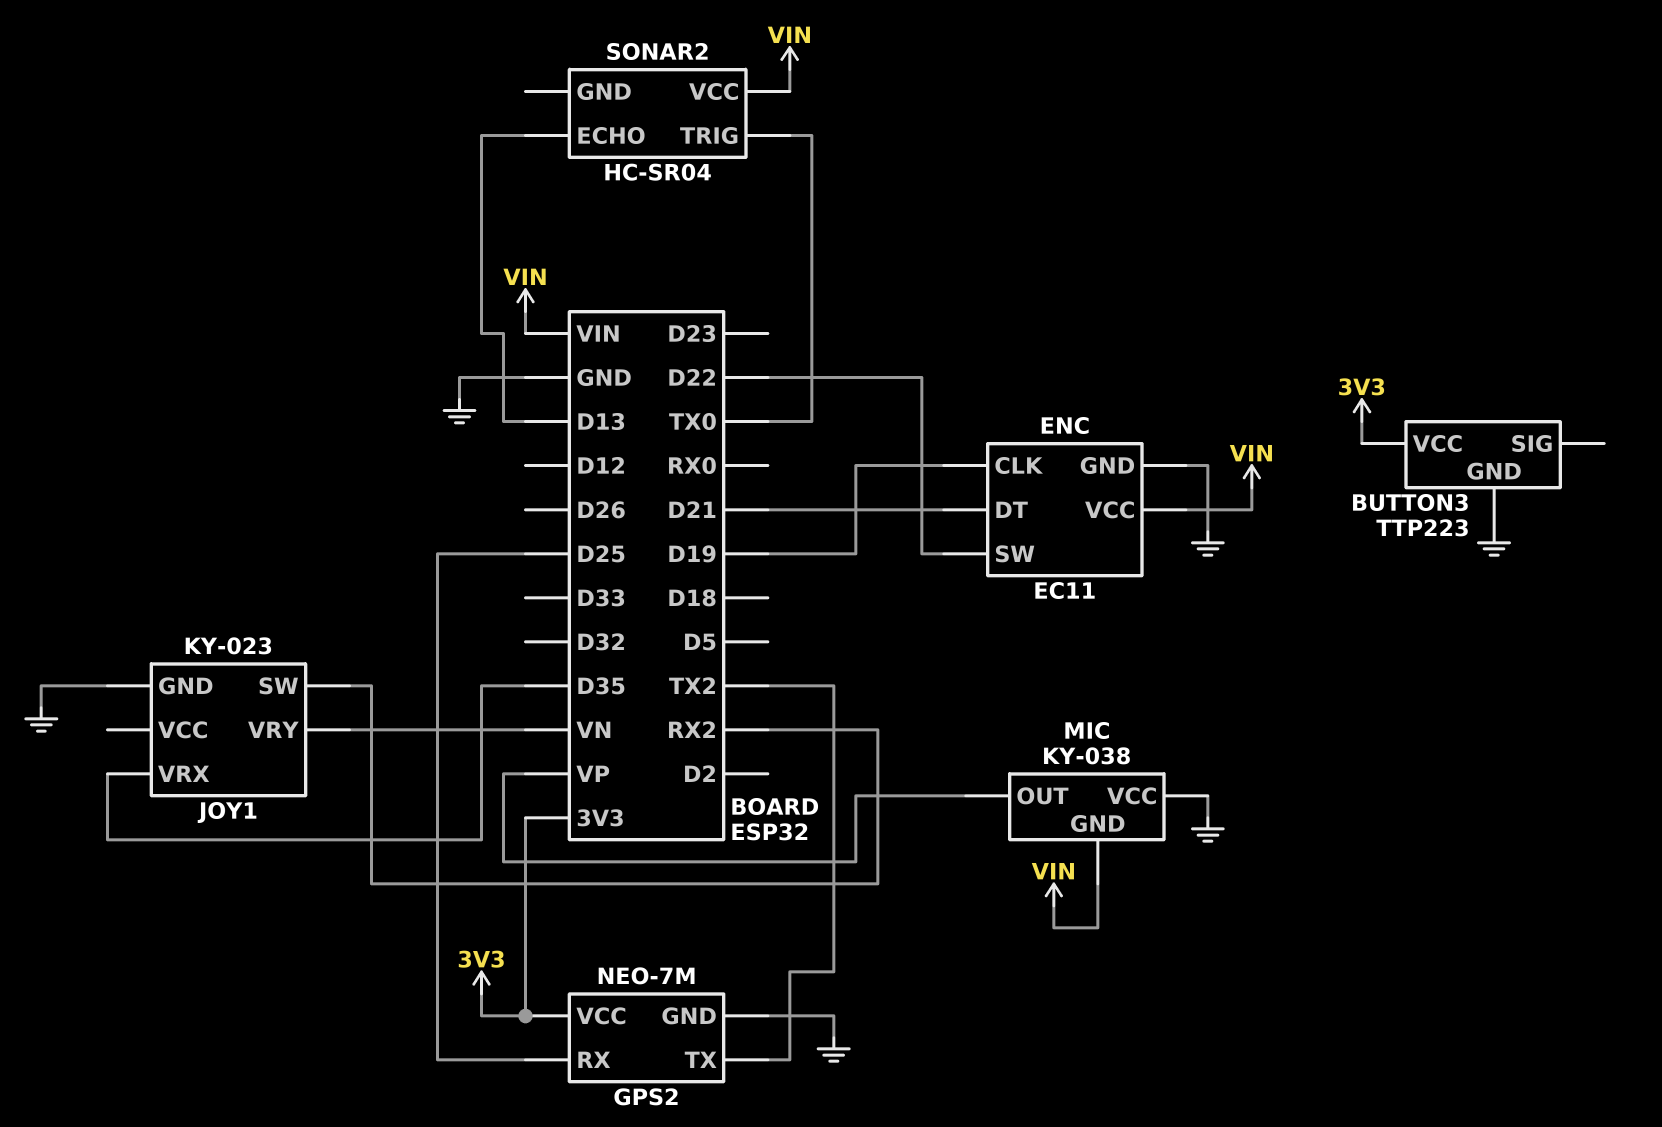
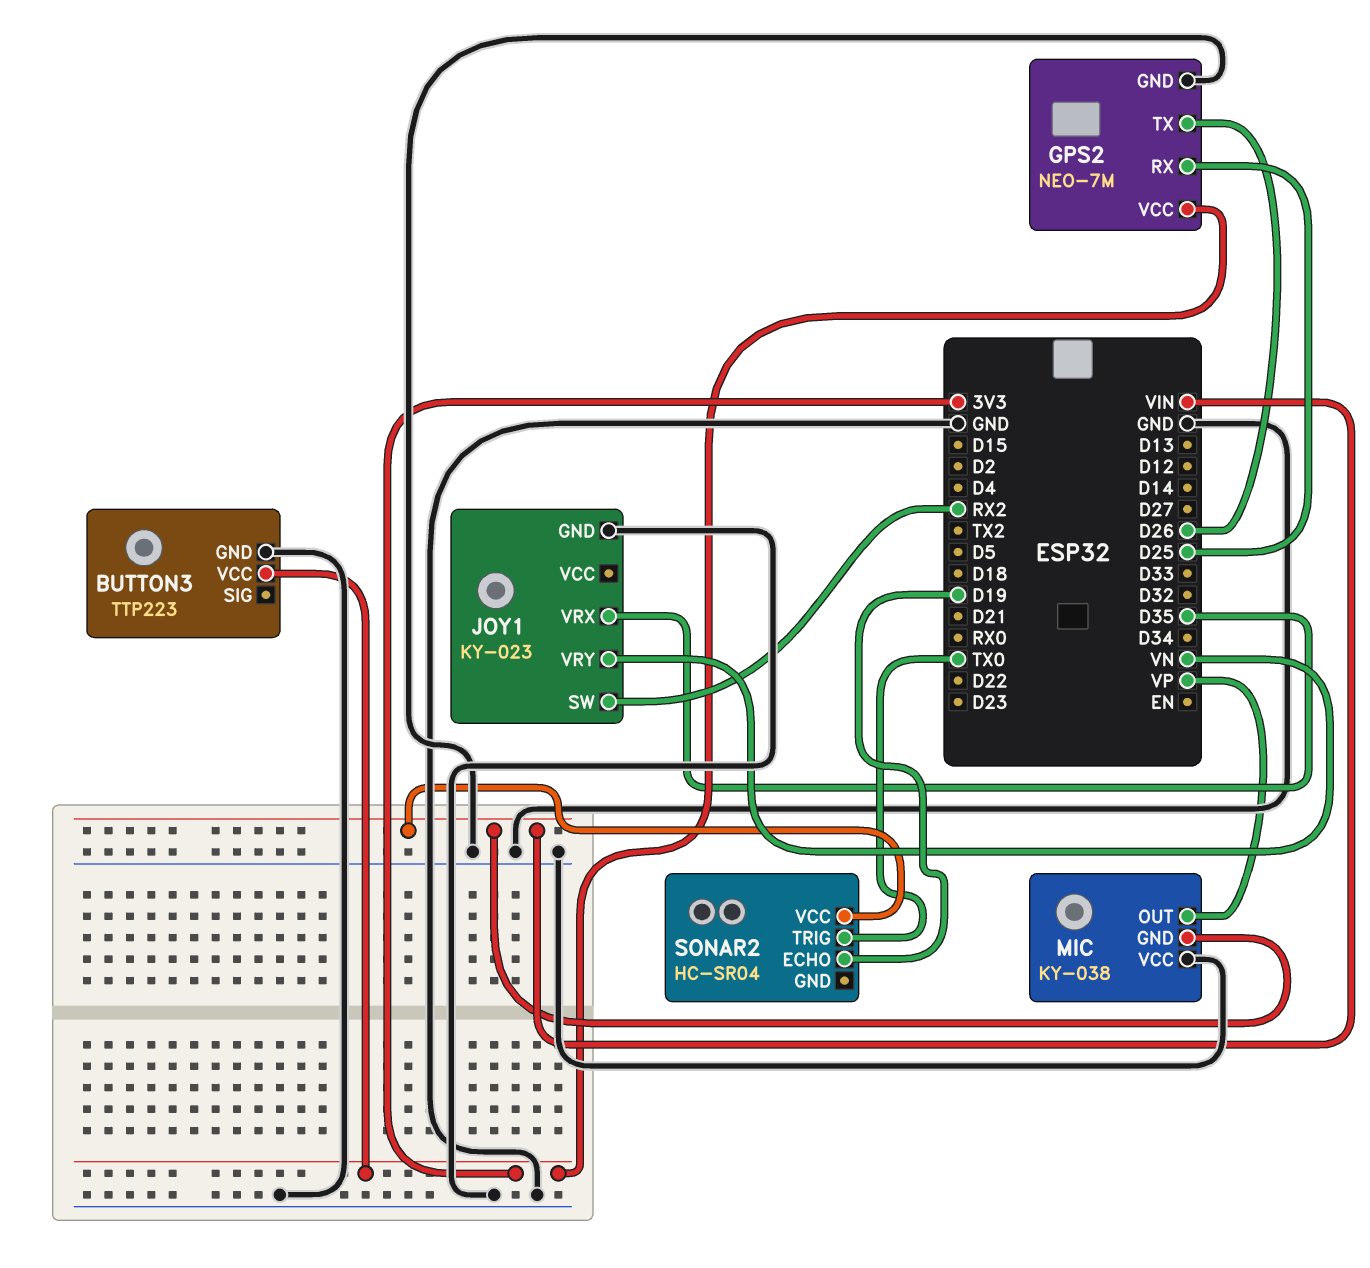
ENC: EC11 -> none
ENC pin CLK: D19 -> none
ENC pin DT: D21 -> none
ENC pin GND: GND -> none
ENC pin SW: D22 -> none
ENC pin VCC: VIN -> none
GPS2 pin TX: TX2 -> D26
SONAR2 pin ECHO: D13 -> D19

